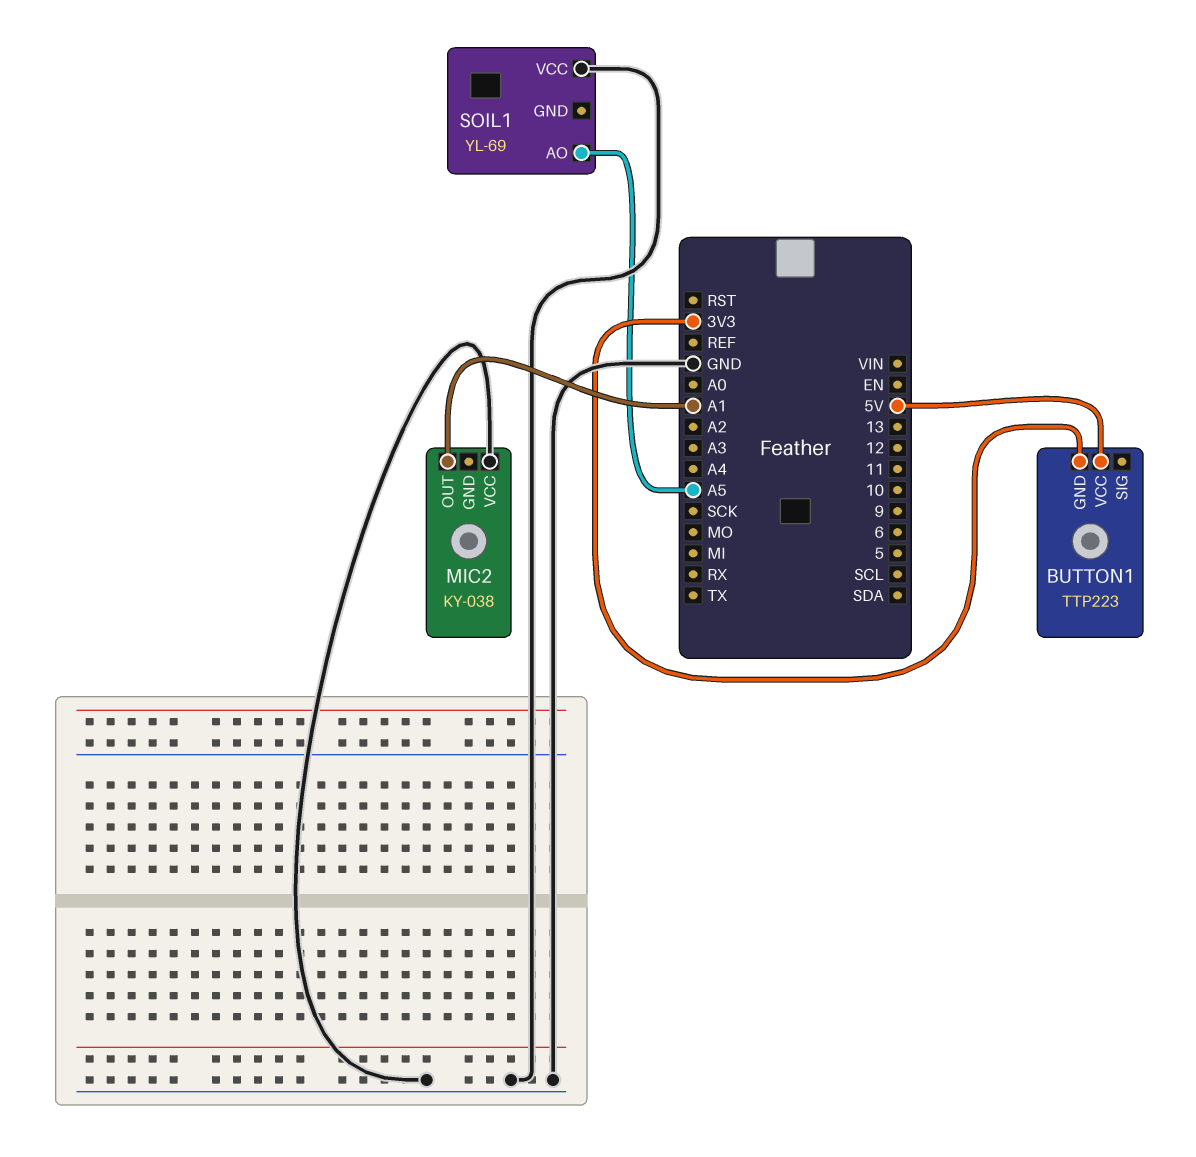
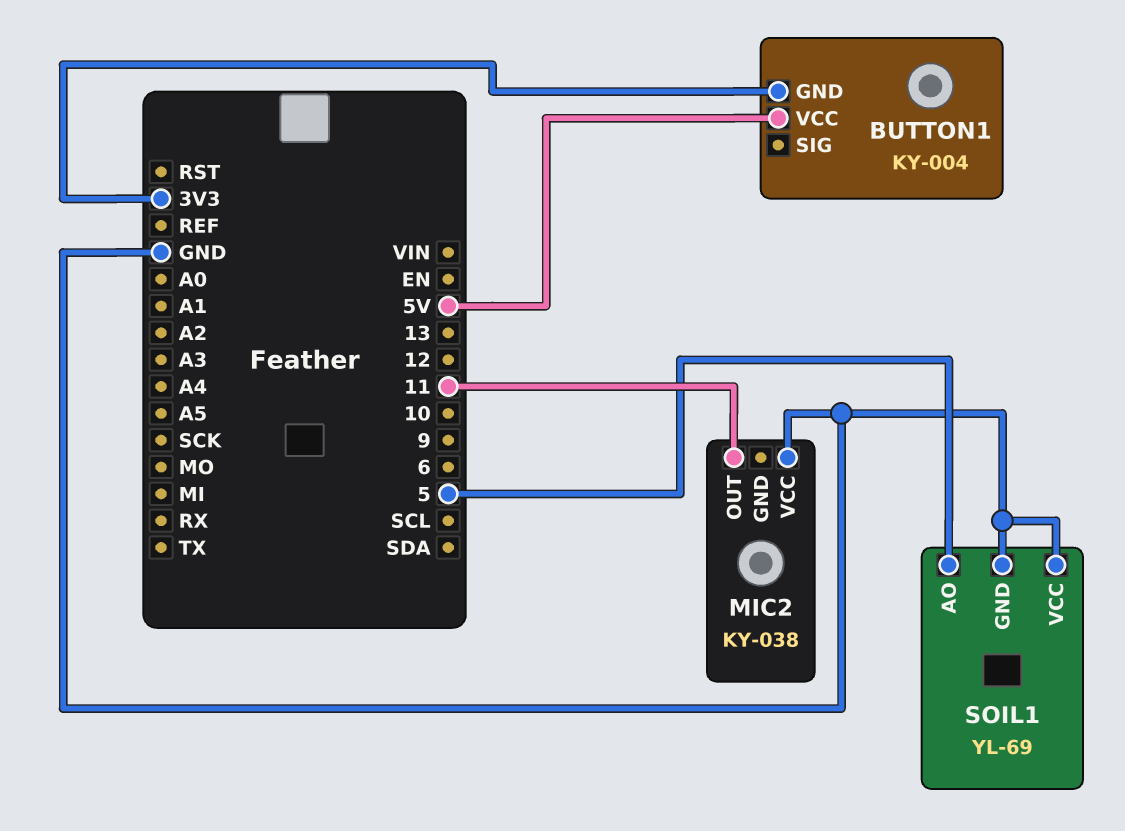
BUTTON1: TTP223 -> KY-004
MIC2 pin OUT: A1 -> 11
SOIL1 pin AO: A5 -> 5
SOIL1 pin GND: none -> GND

